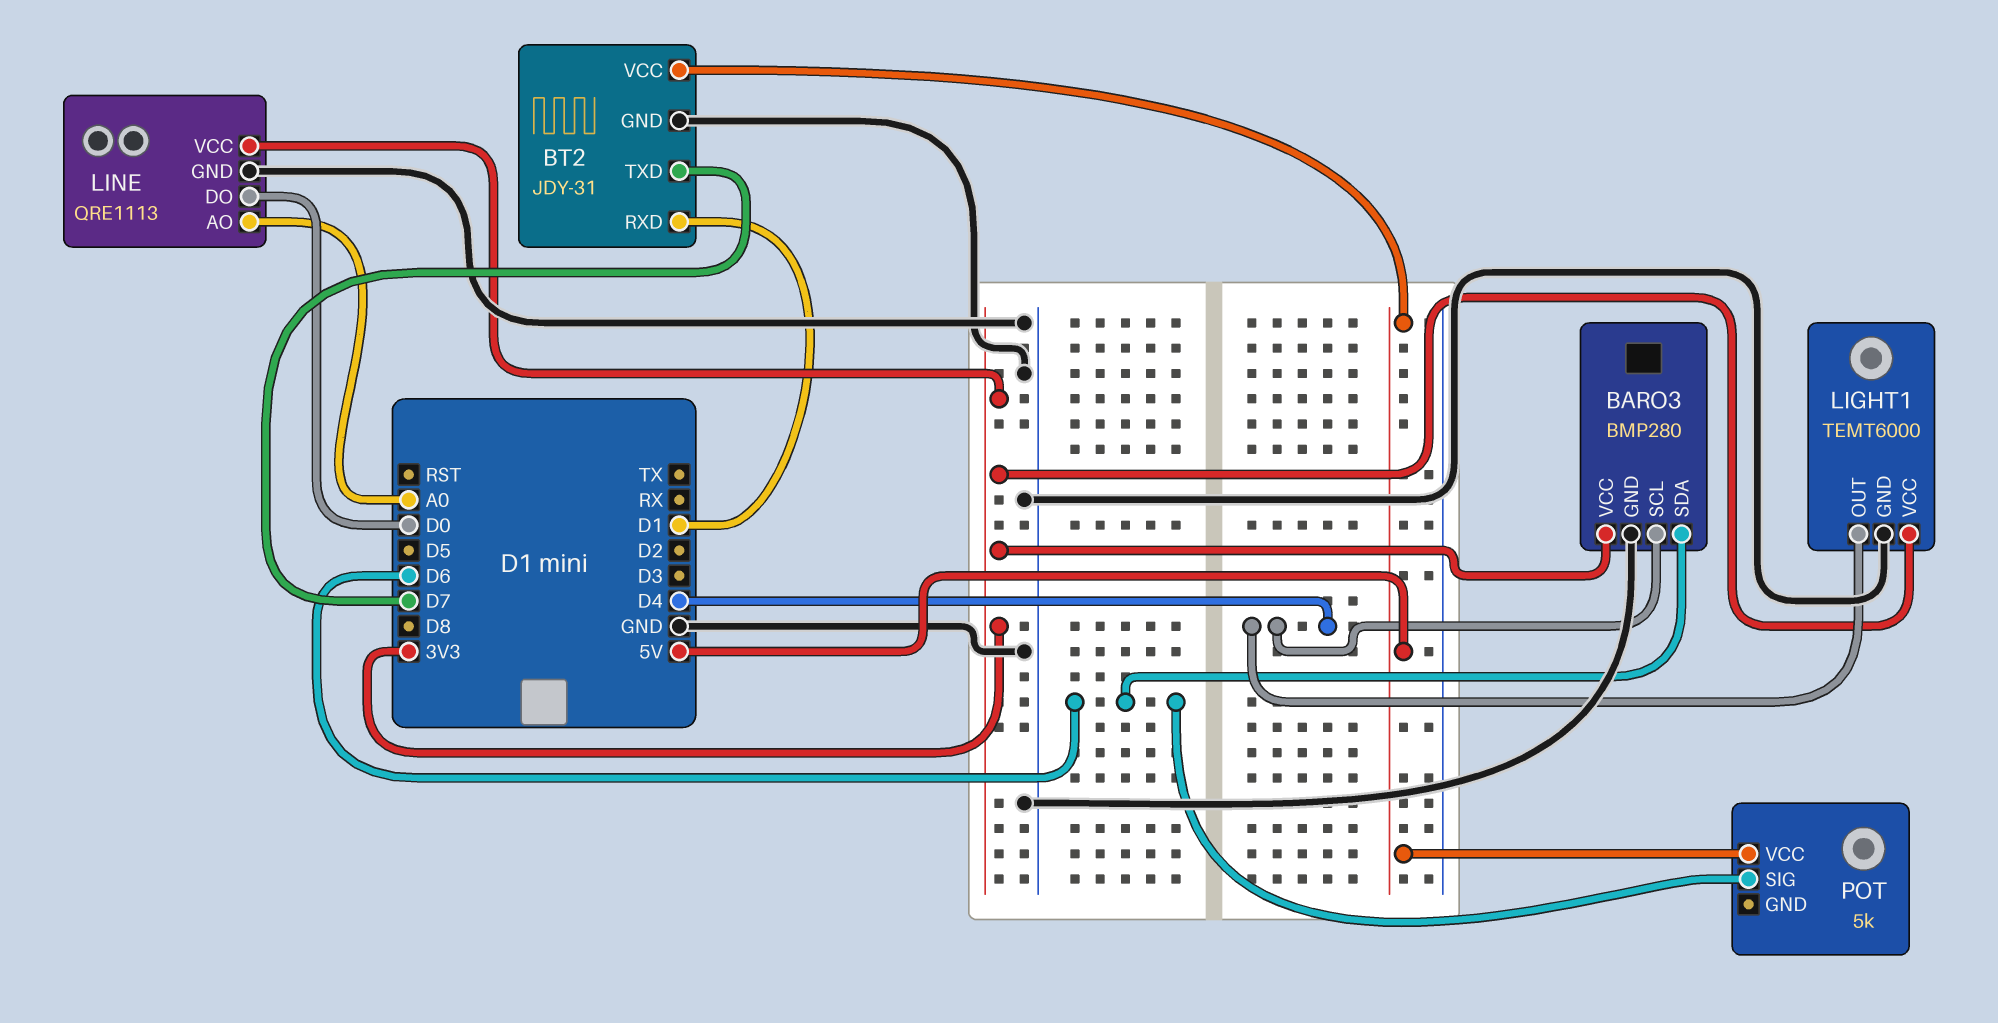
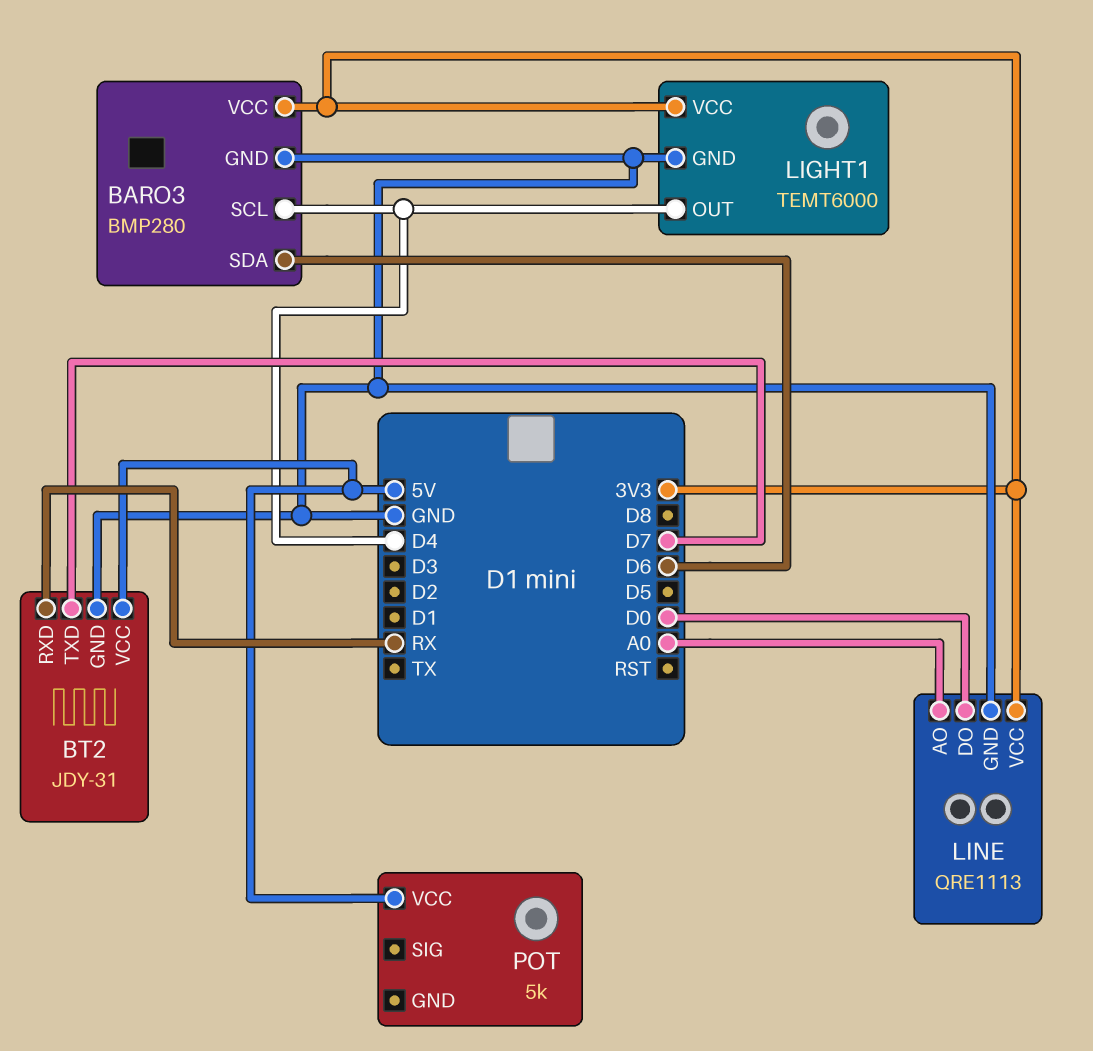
BT2 pin RXD: D1 -> RX
POT pin SIG: D6 -> none

